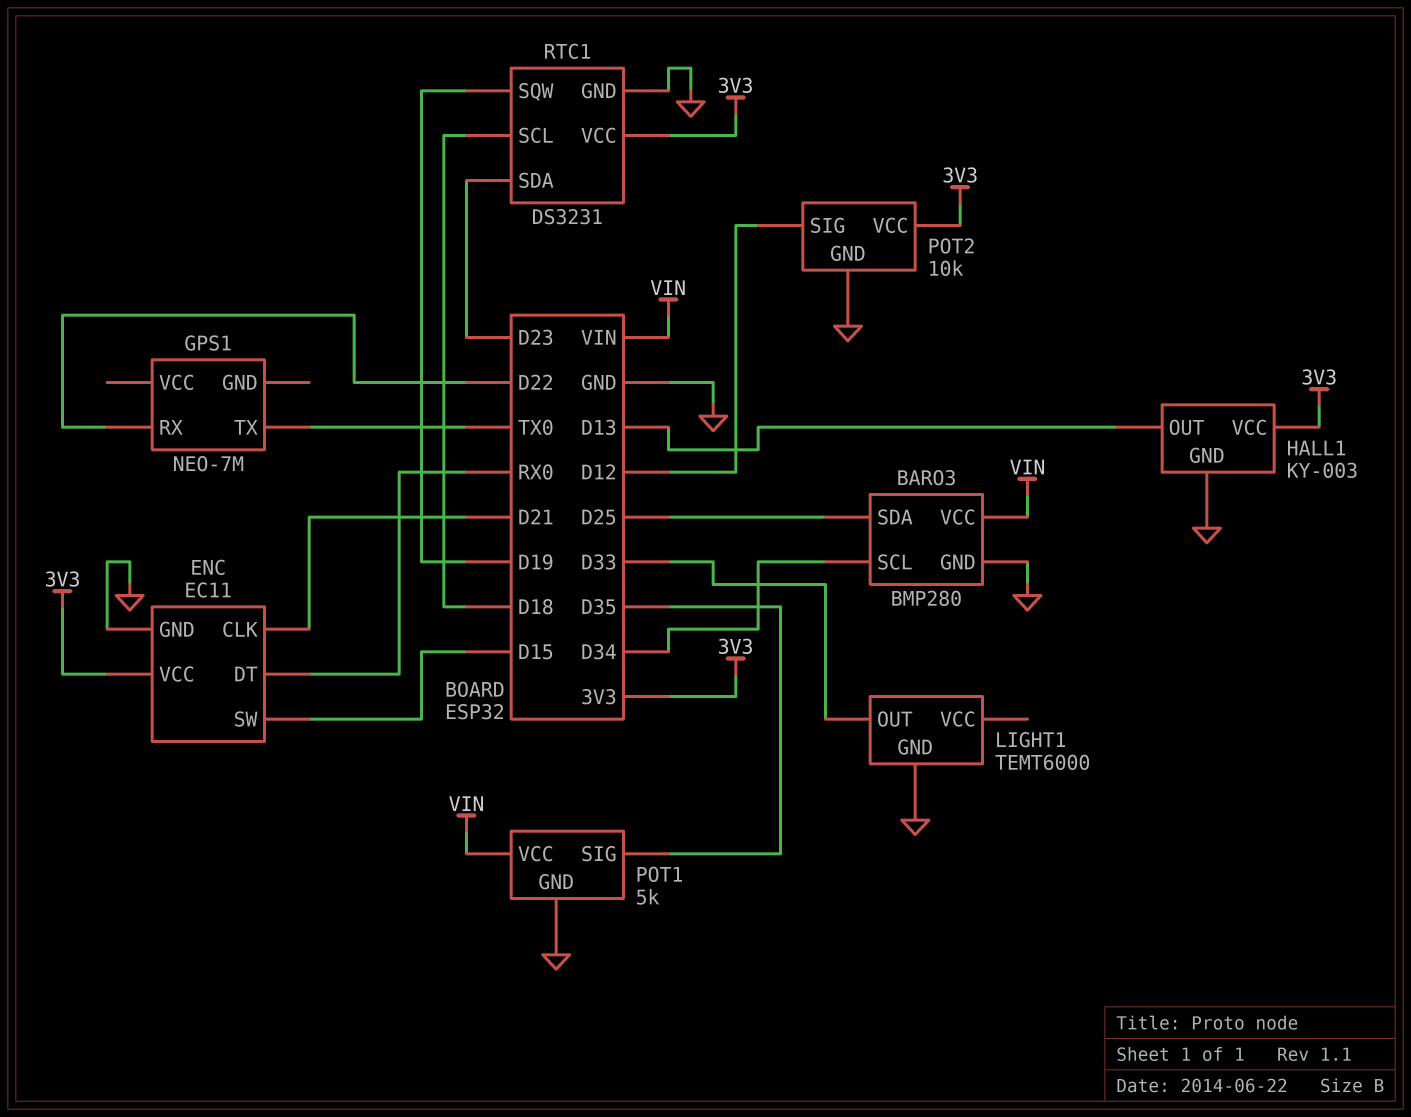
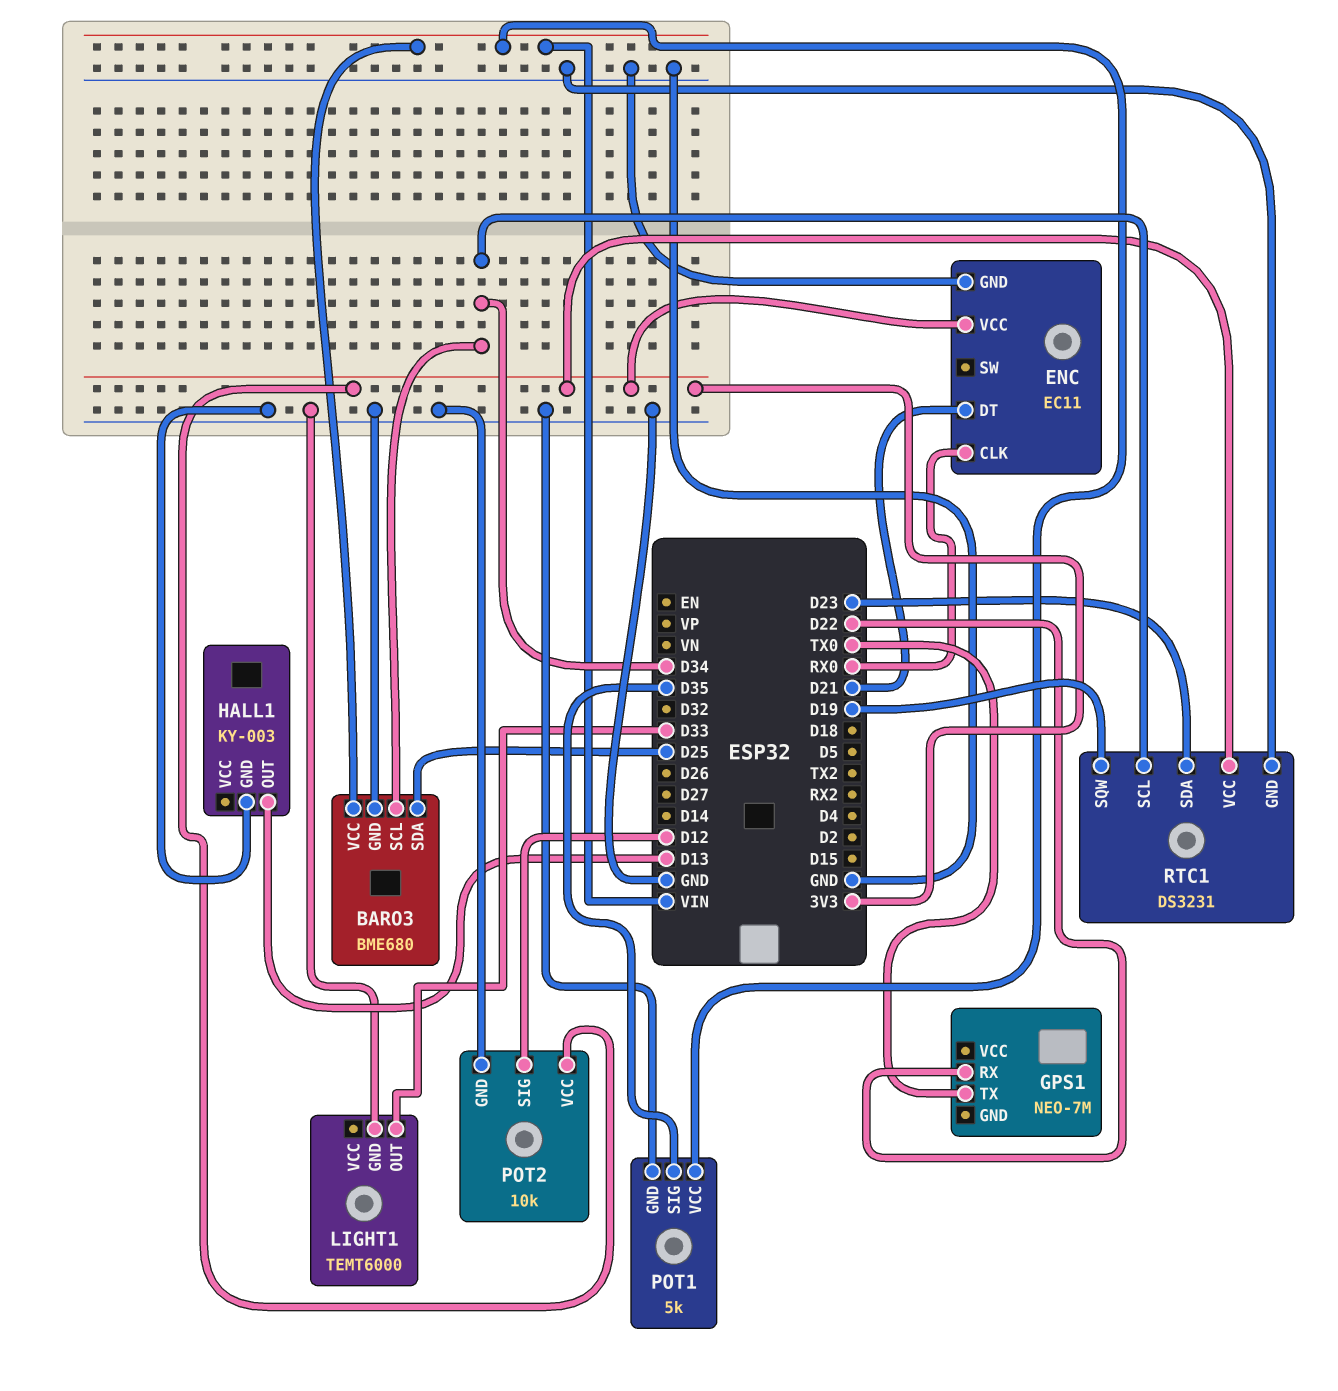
BARO3: BMP280 -> BME680
ENC pin CLK: D21 -> RX0
ENC pin DT: RX0 -> D21
ENC pin SW: D15 -> none
HALL1 pin VCC: 3V3 -> none
RTC1 pin SCL: D18 -> D34

